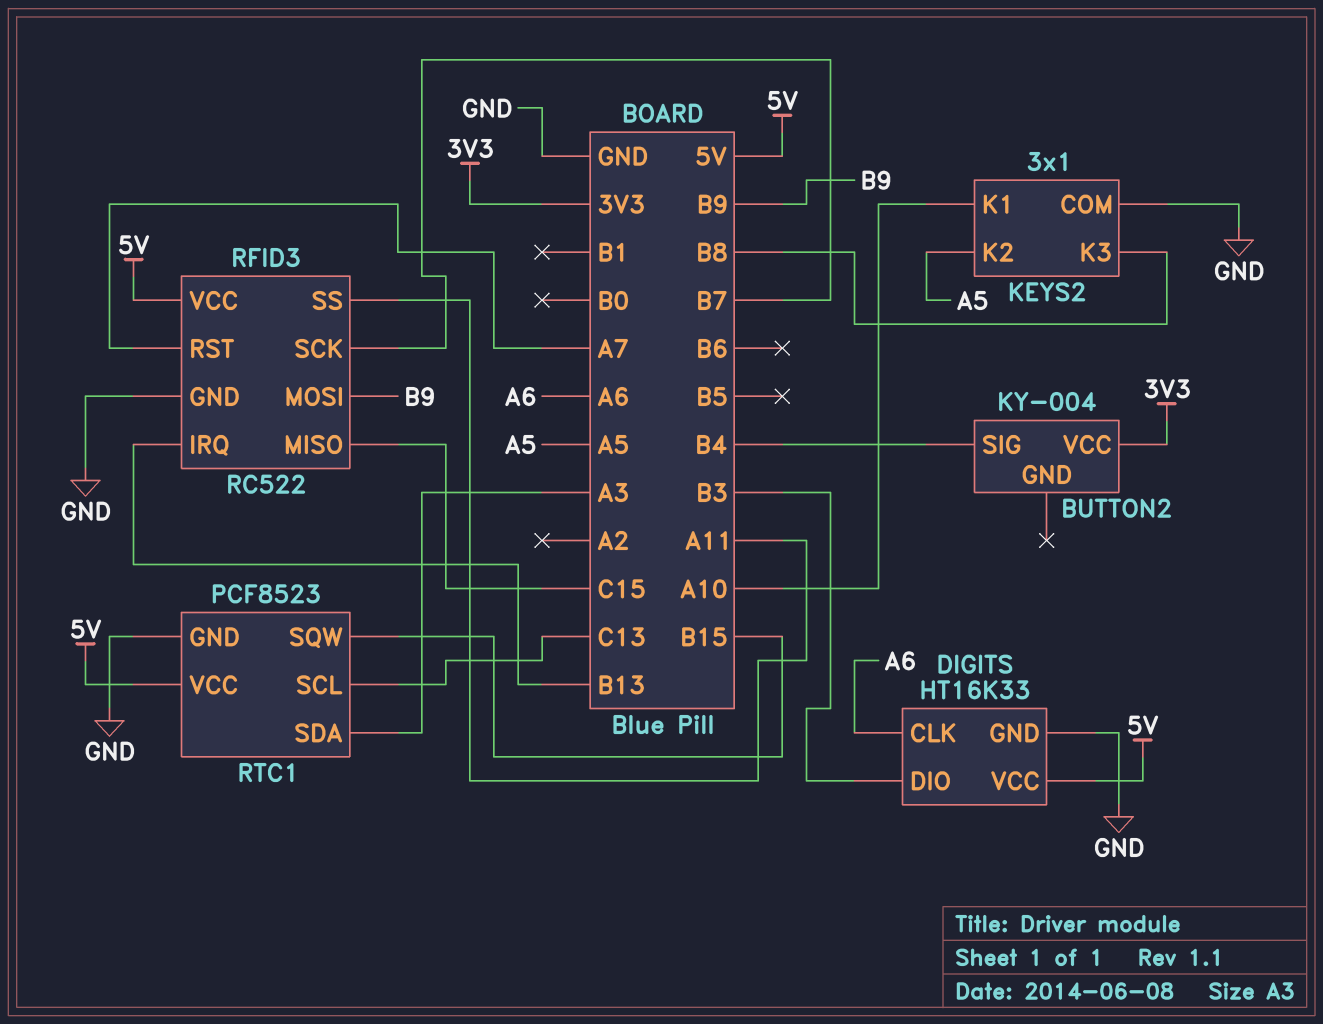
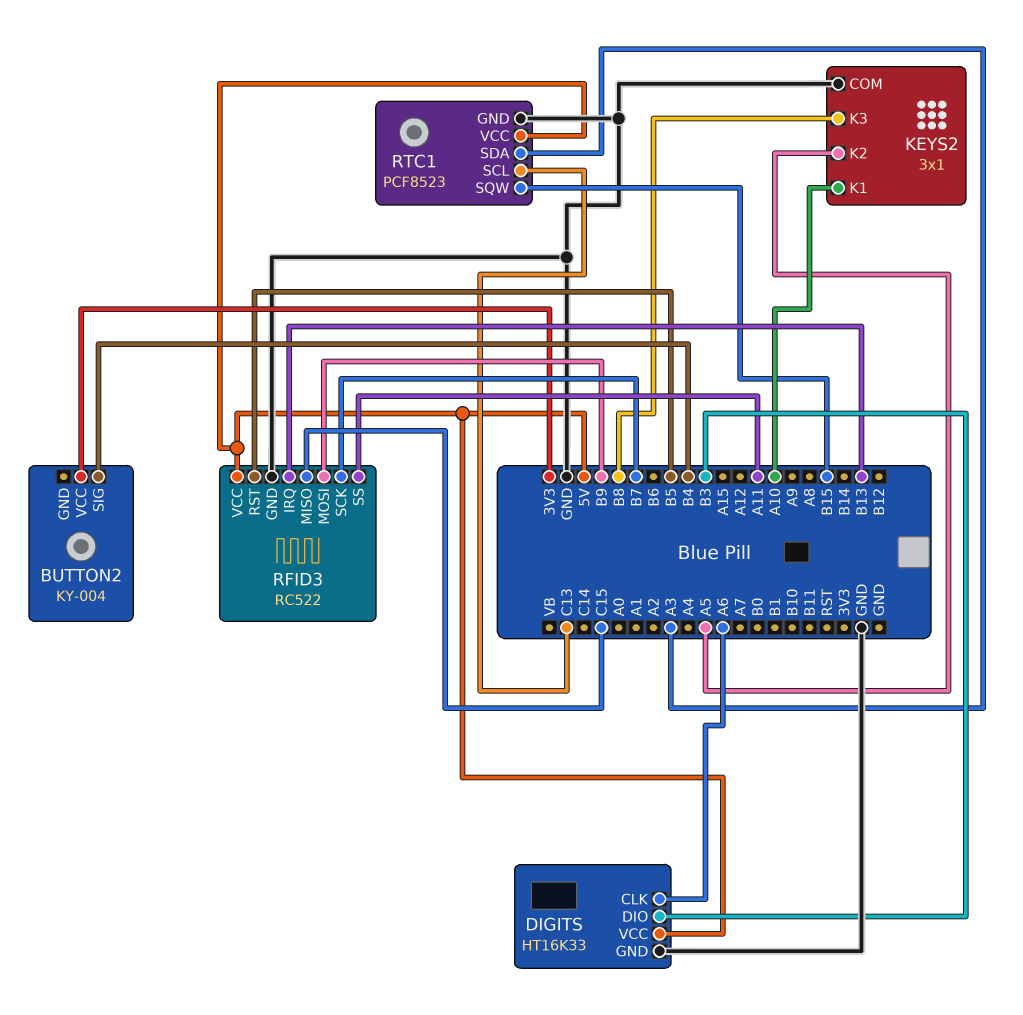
RFID3 pin RST: A7 -> B5

